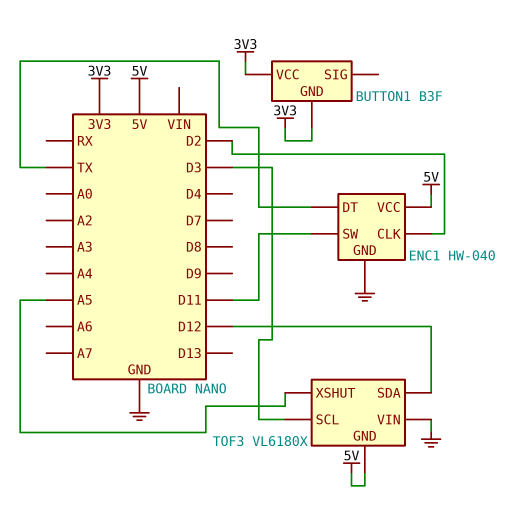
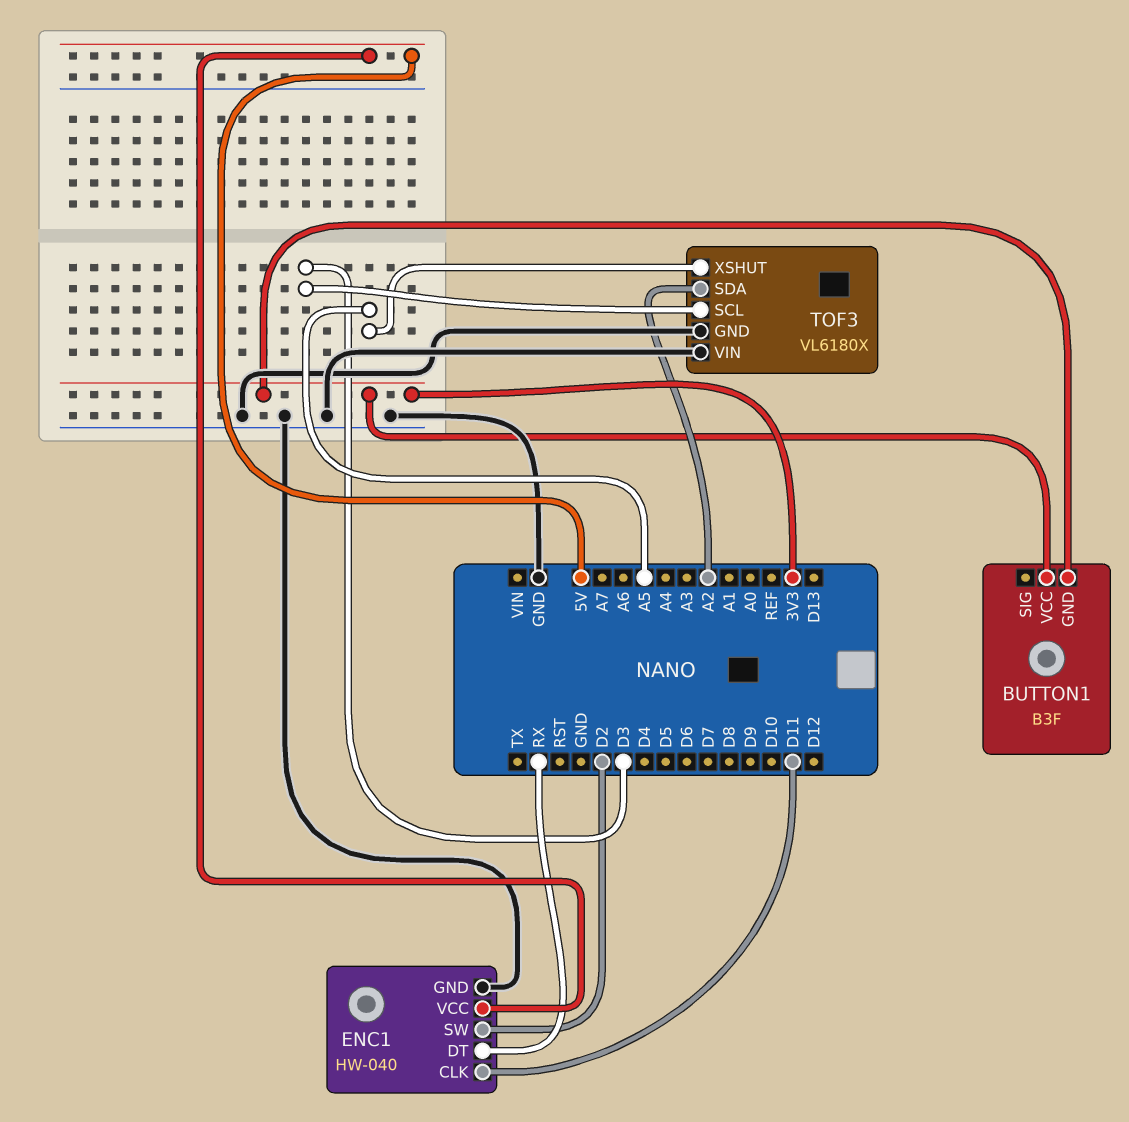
ENC1 pin CLK: D2 -> D11
ENC1 pin DT: TX -> RX
ENC1 pin SW: D11 -> D2
TOF3 pin GND: 5V -> GND
TOF3 pin SDA: D12 -> A2

